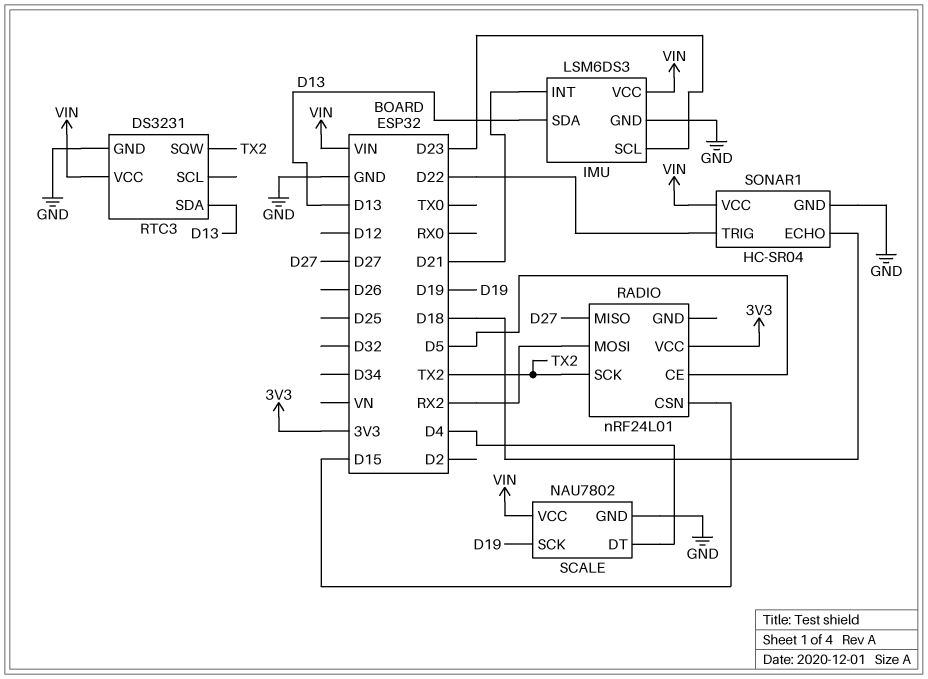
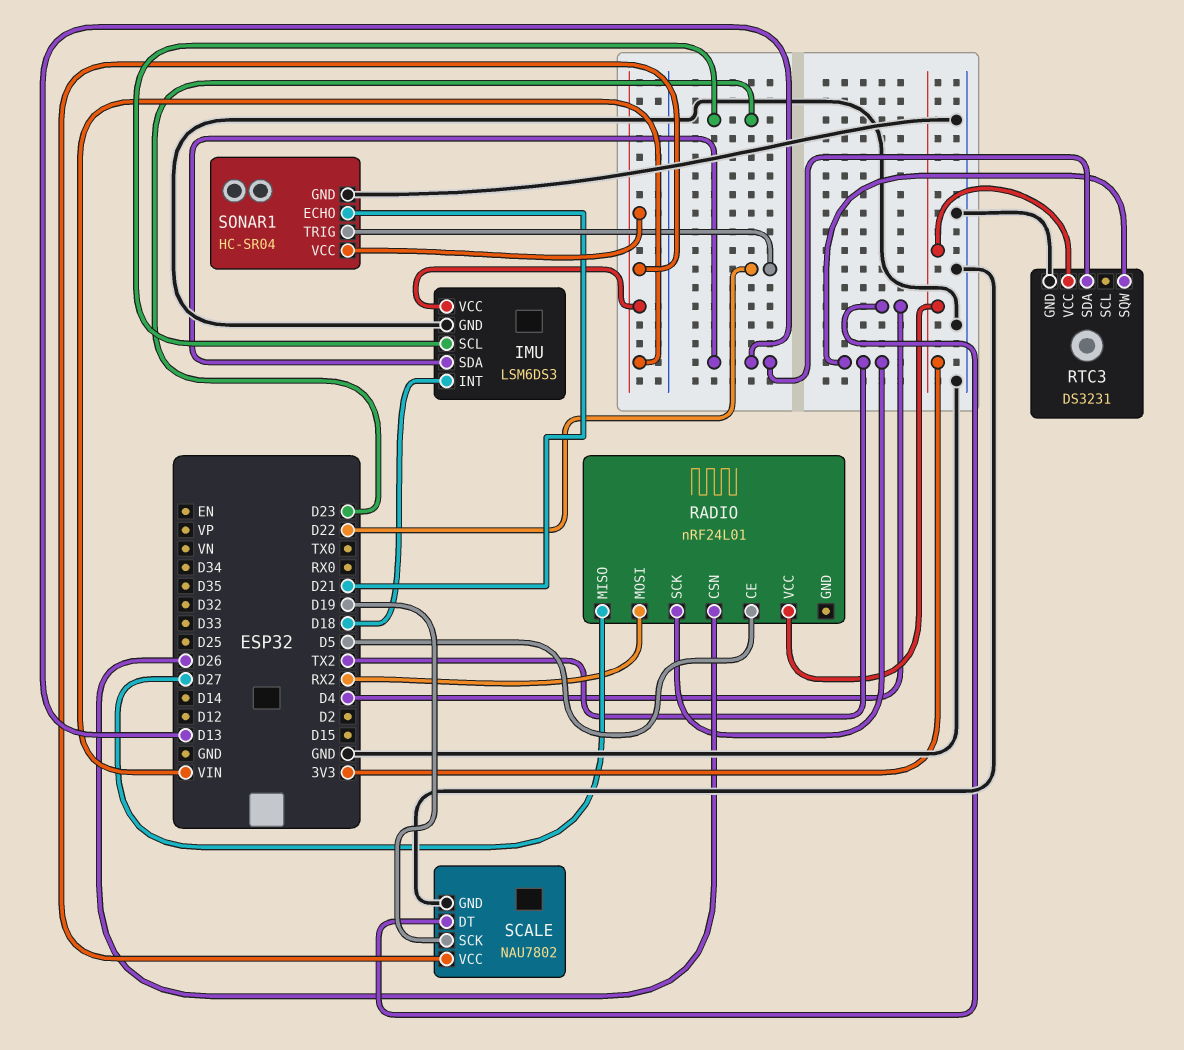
IMU pin INT: D21 -> D18
RADIO pin CSN: D15 -> D26
RTC3 pin VCC: VIN -> 3V3
SONAR1 pin ECHO: D18 -> D21

